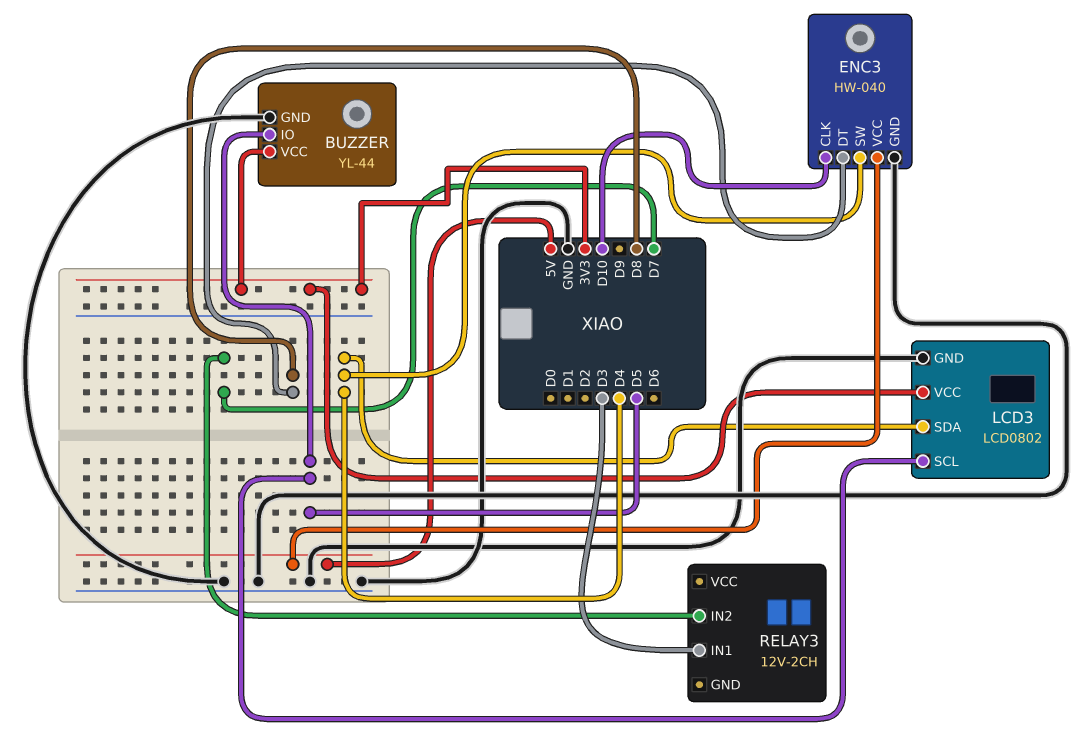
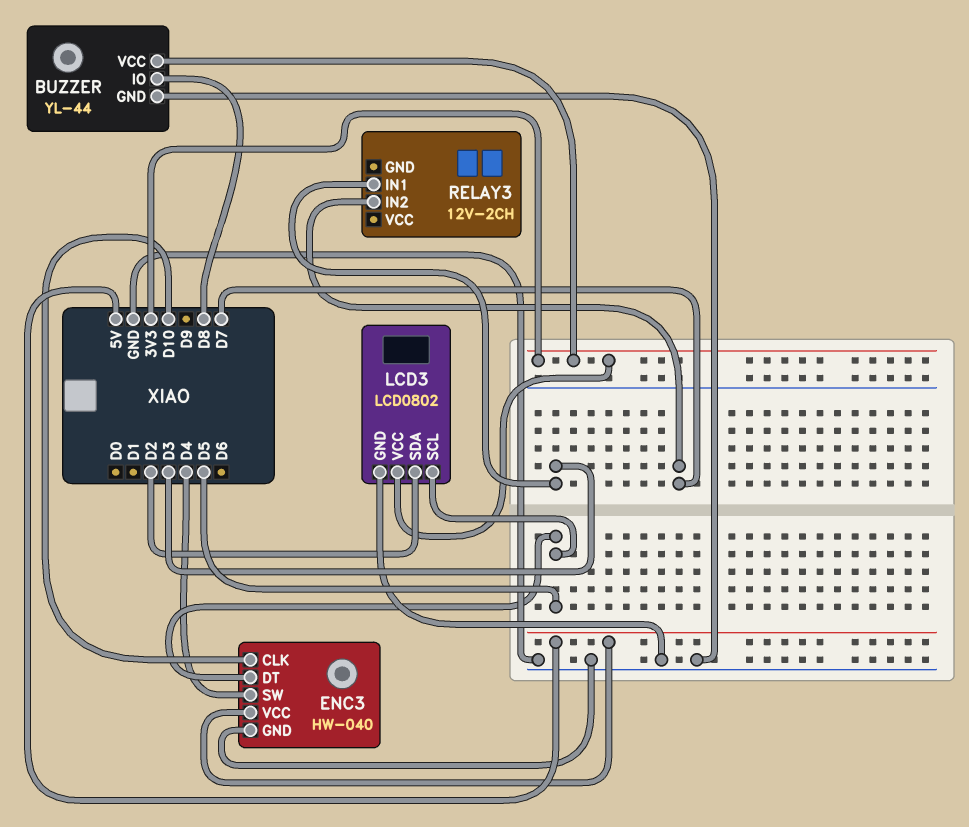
BUZZER pin IO: D5 -> D8
ENC3 pin DT: D8 -> D5
LCD3 pin SDA: D4 -> D2

